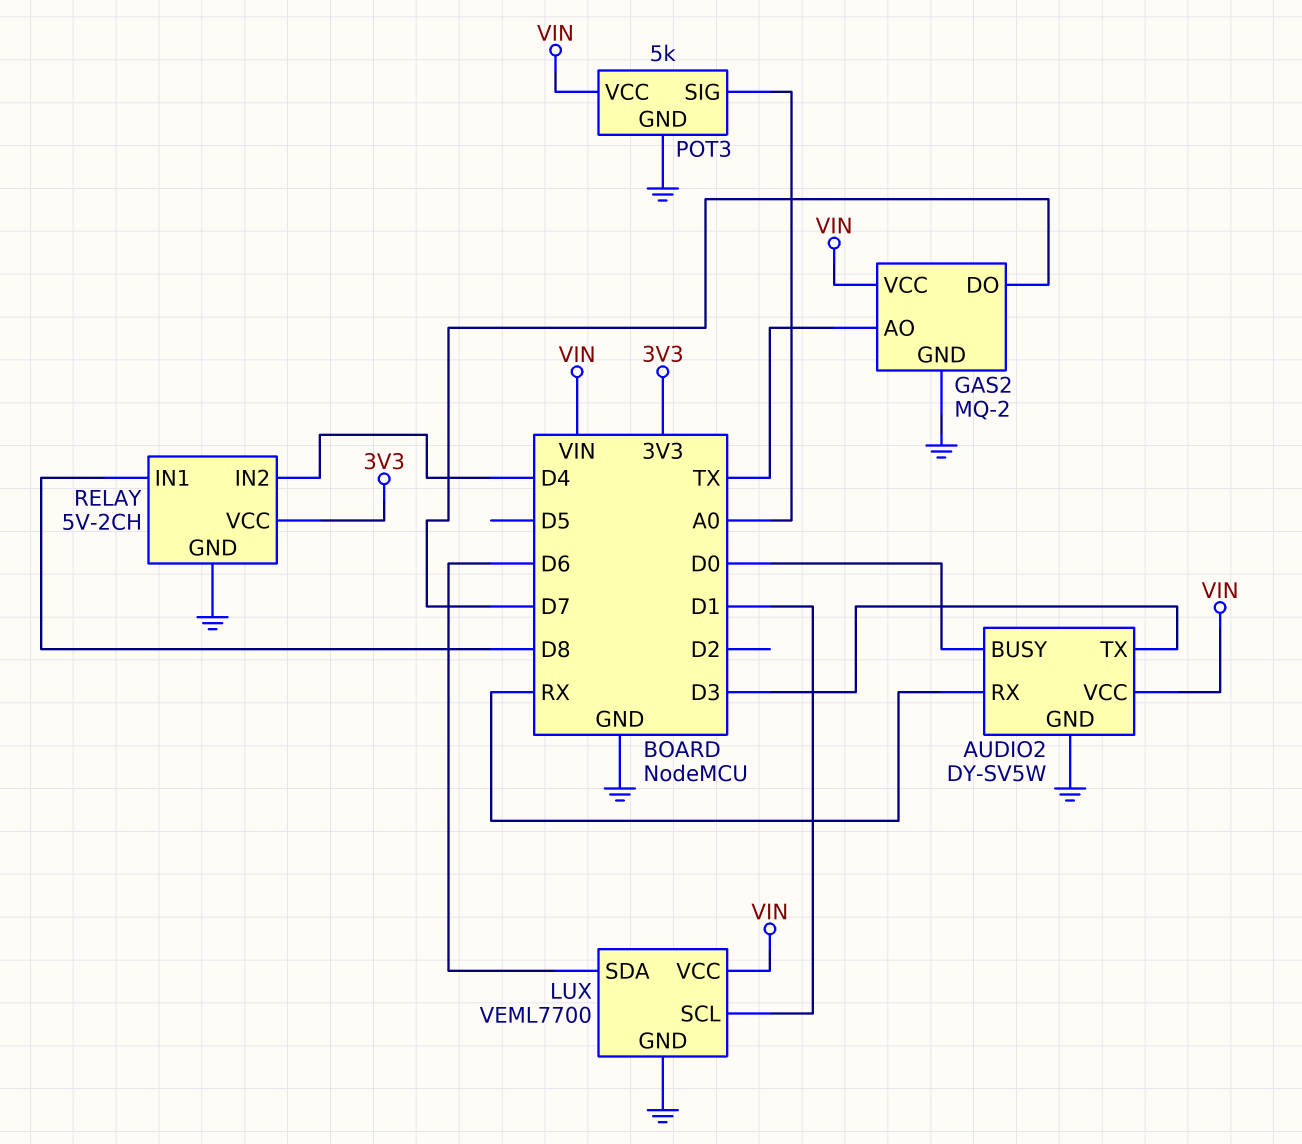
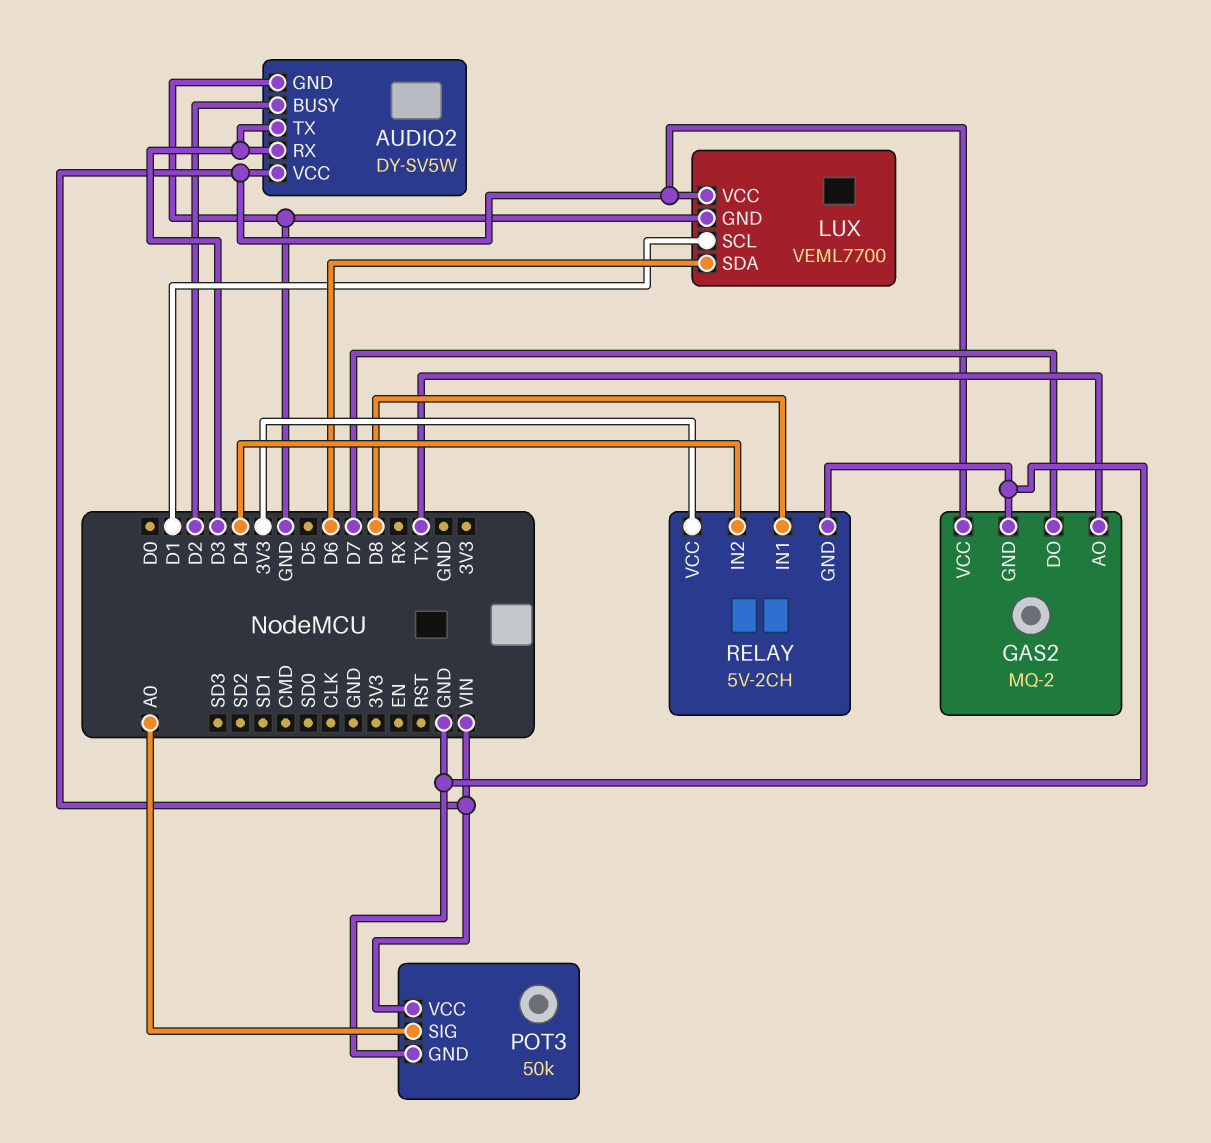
AUDIO2 pin BUSY: D0 -> D2
AUDIO2 pin RX: RX -> D3
POT3: 5k -> 50k

